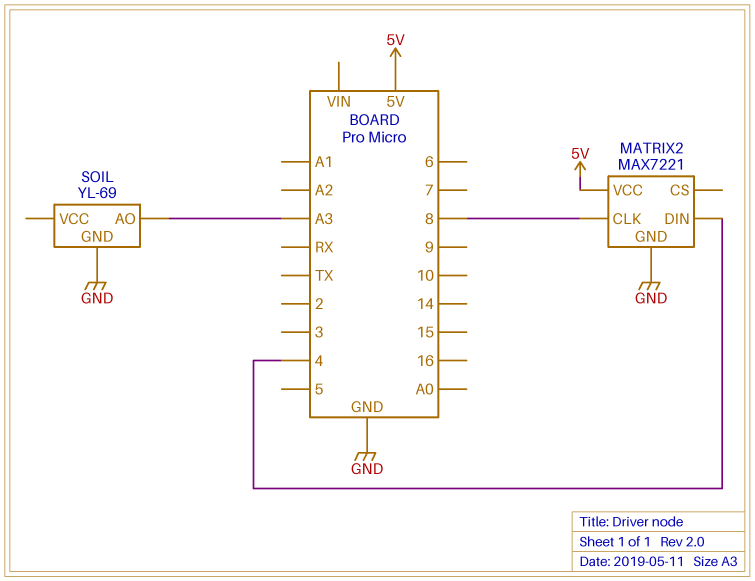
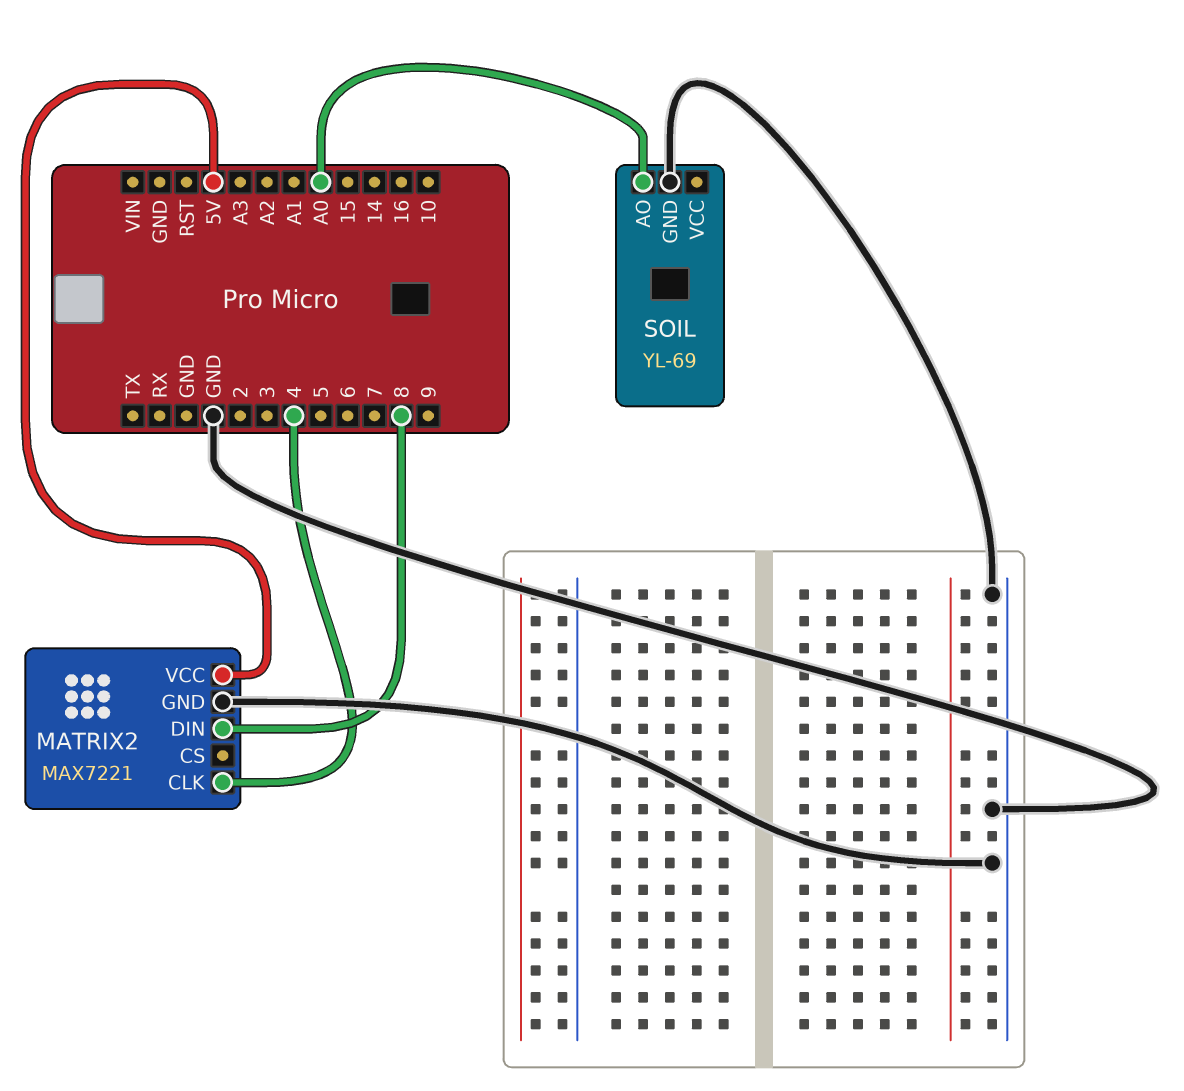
MATRIX2 pin CLK: 8 -> 4
MATRIX2 pin DIN: 4 -> 8
SOIL pin AO: A3 -> A0

